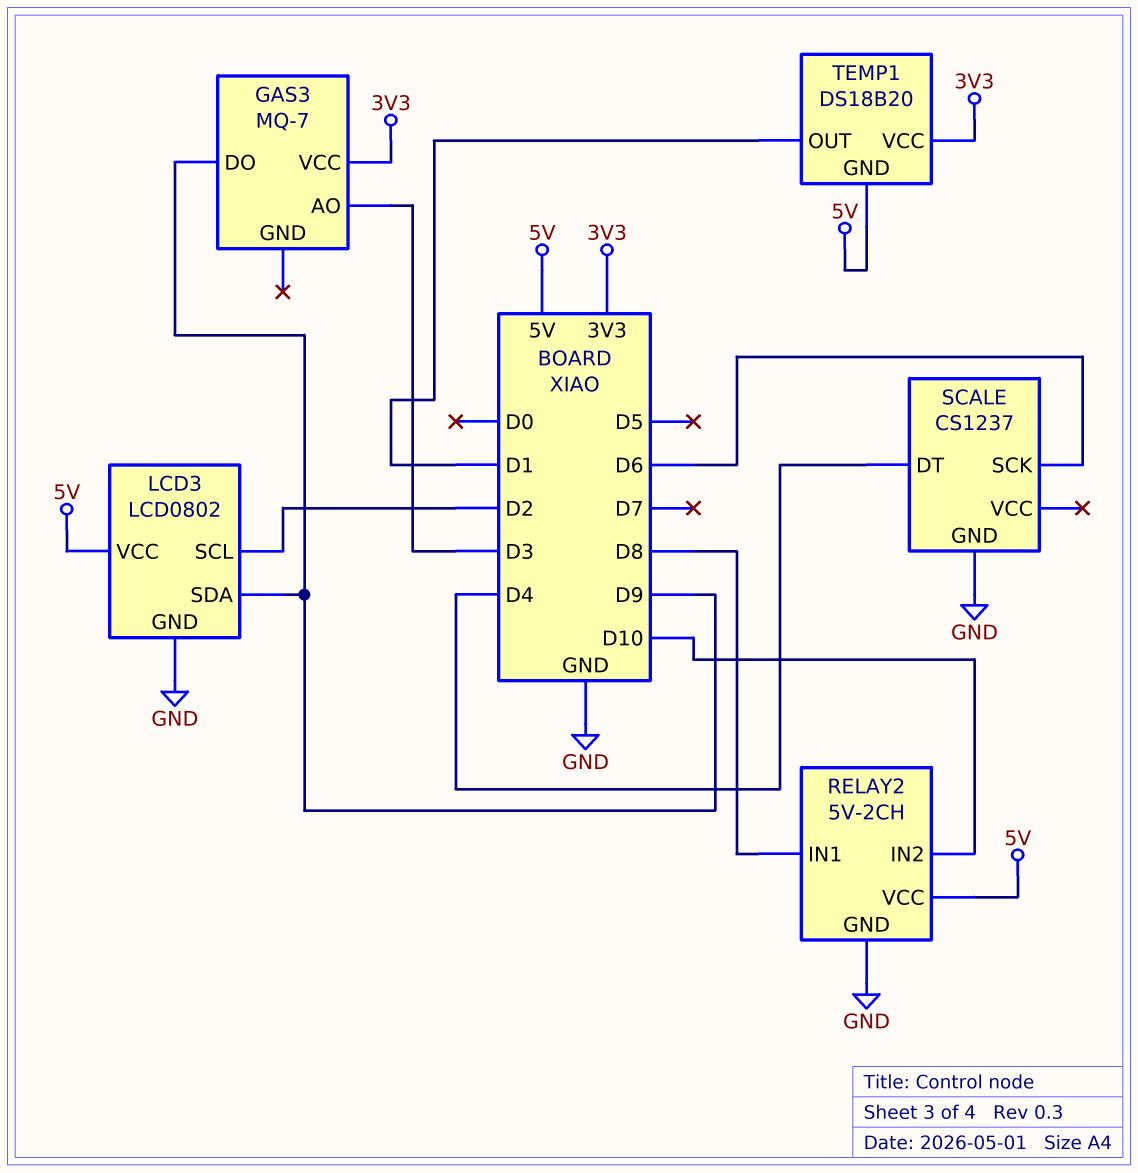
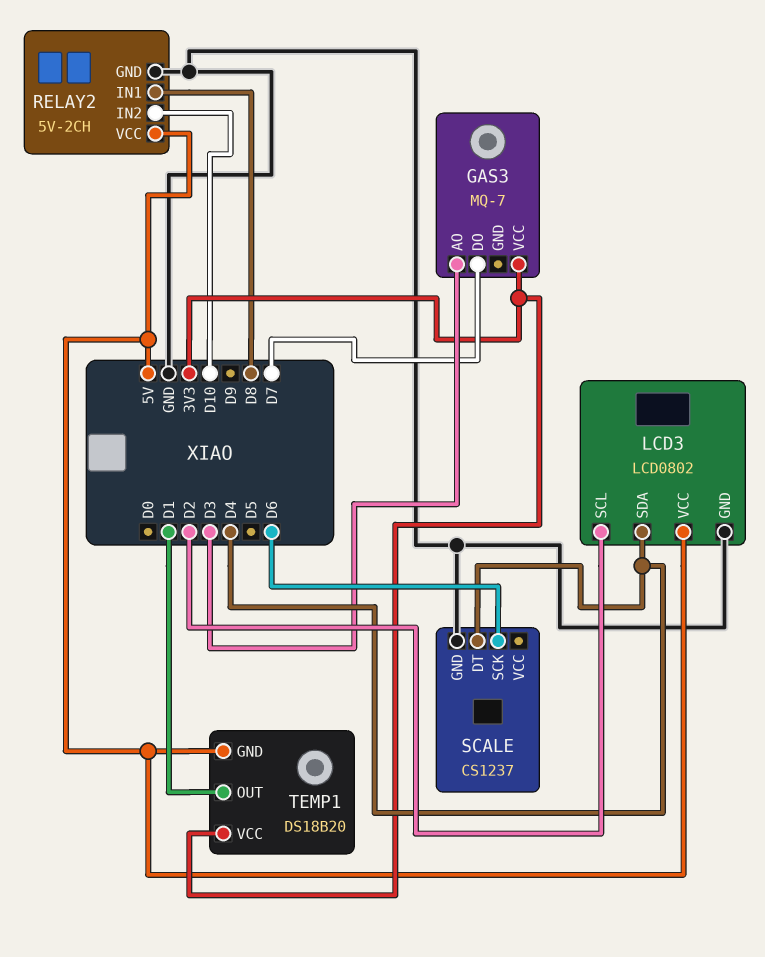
GAS3 pin DO: D9 -> D7
LCD3 pin SDA: D9 -> D4

